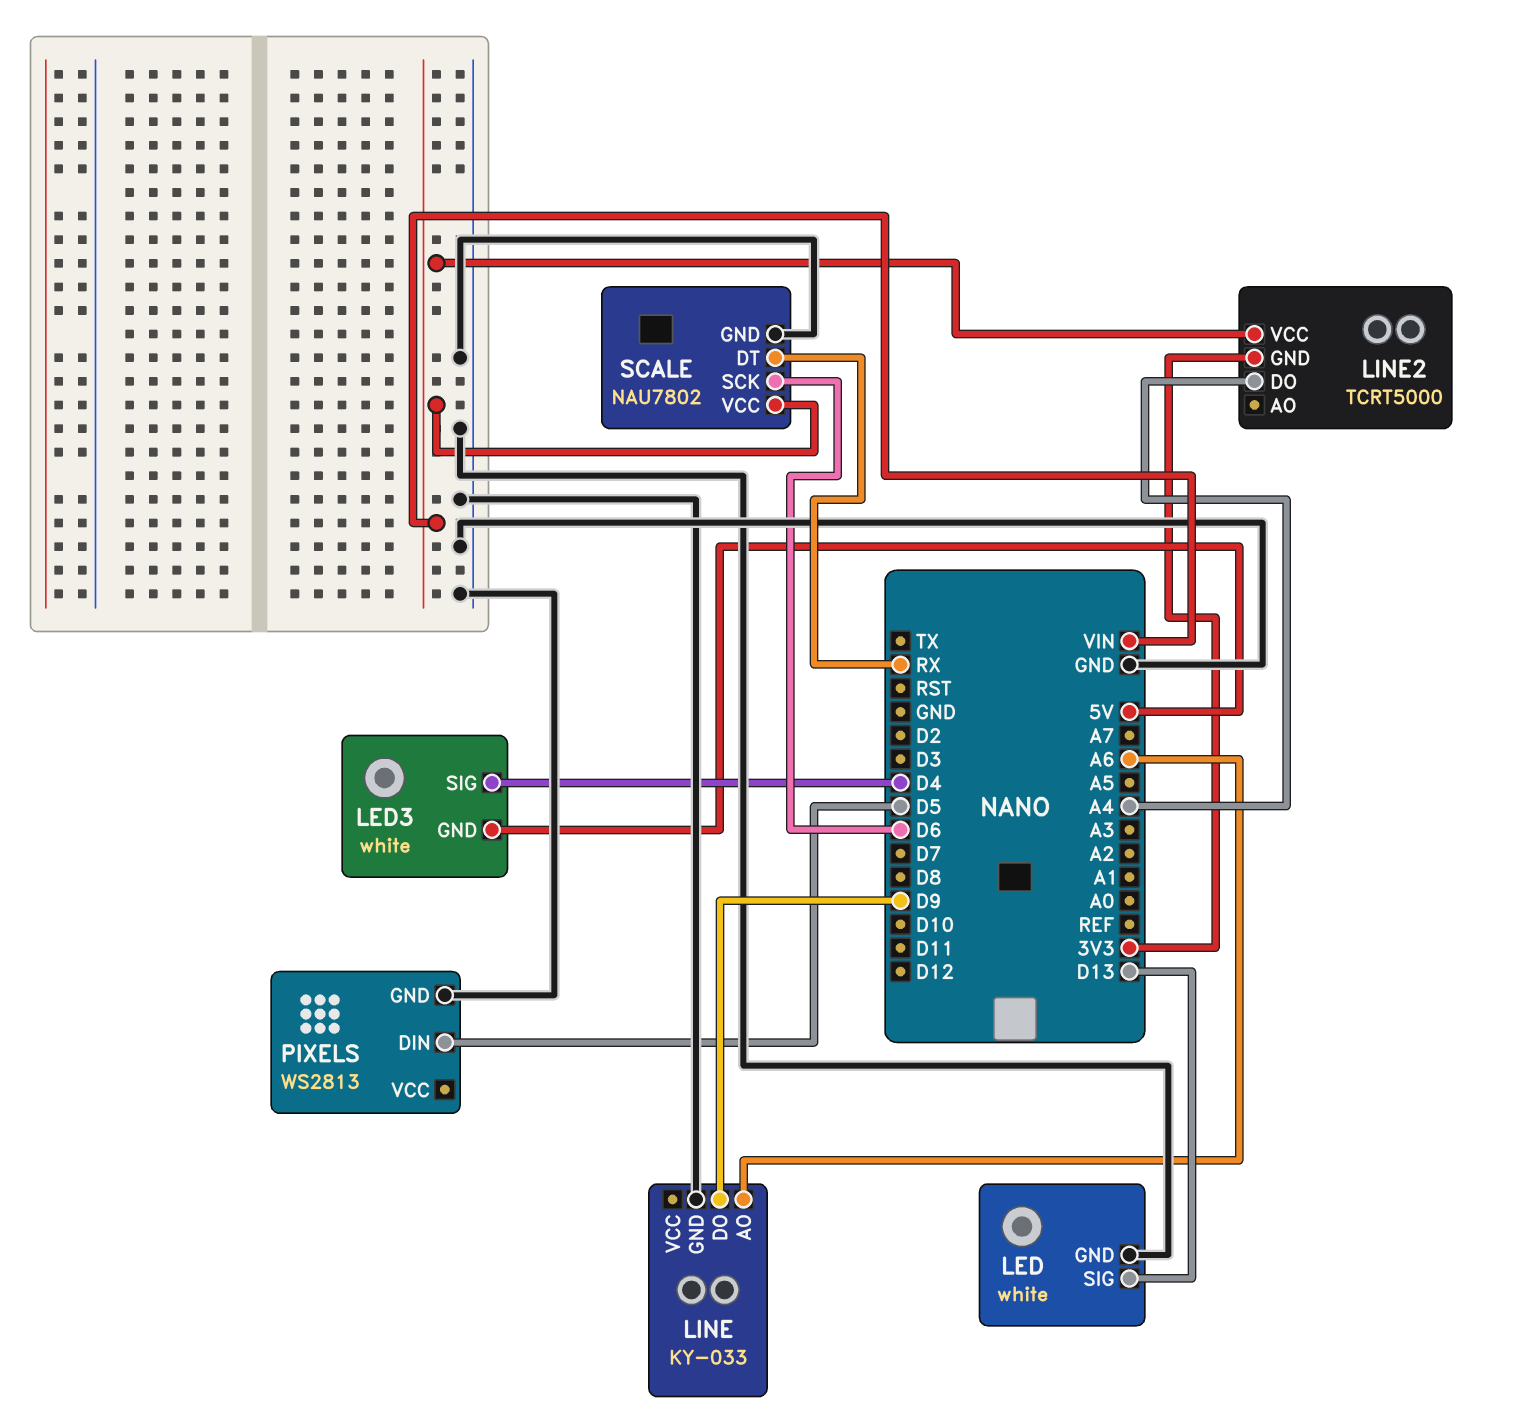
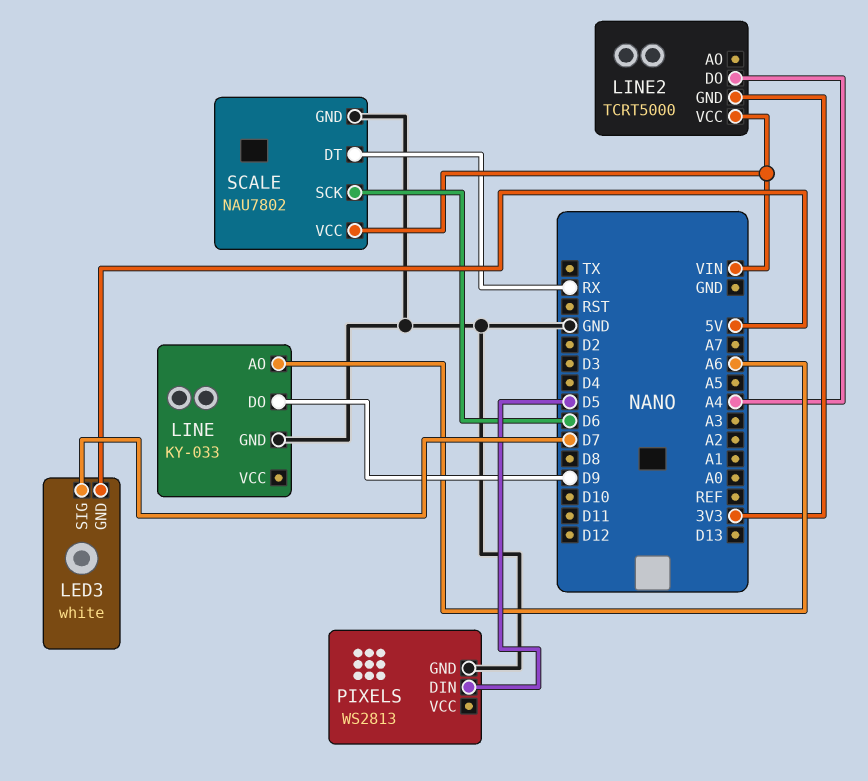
LED: white -> none
LED pin GND: GND -> none
LED pin SIG: D13 -> none
LED3 pin SIG: D4 -> D7

